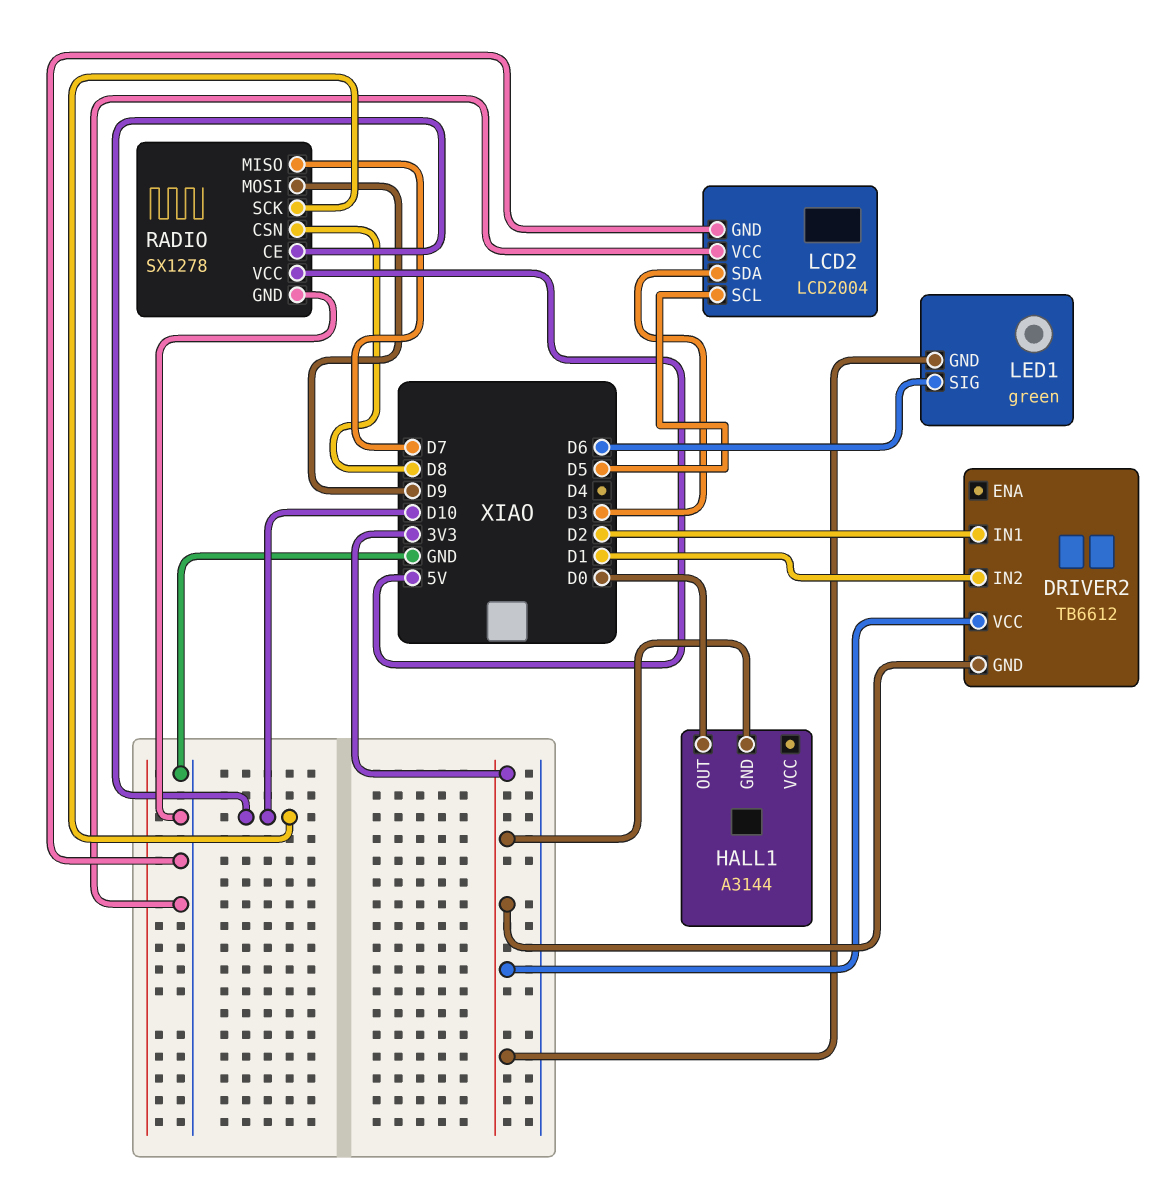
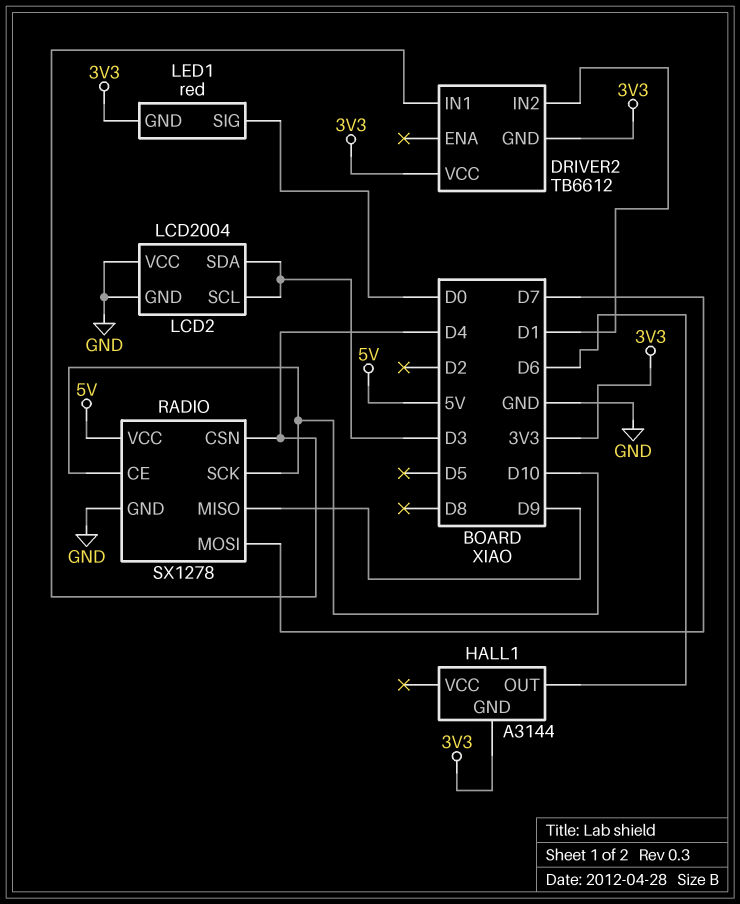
DRIVER2 pin IN1: D2 -> D4
HALL1 pin OUT: D0 -> D6
LCD2 pin SCL: D5 -> D3
LED1: green -> red
LED1 pin SIG: D6 -> D0
RADIO pin CSN: D8 -> D4
RADIO pin MISO: D7 -> D9
RADIO pin MOSI: D9 -> D7

